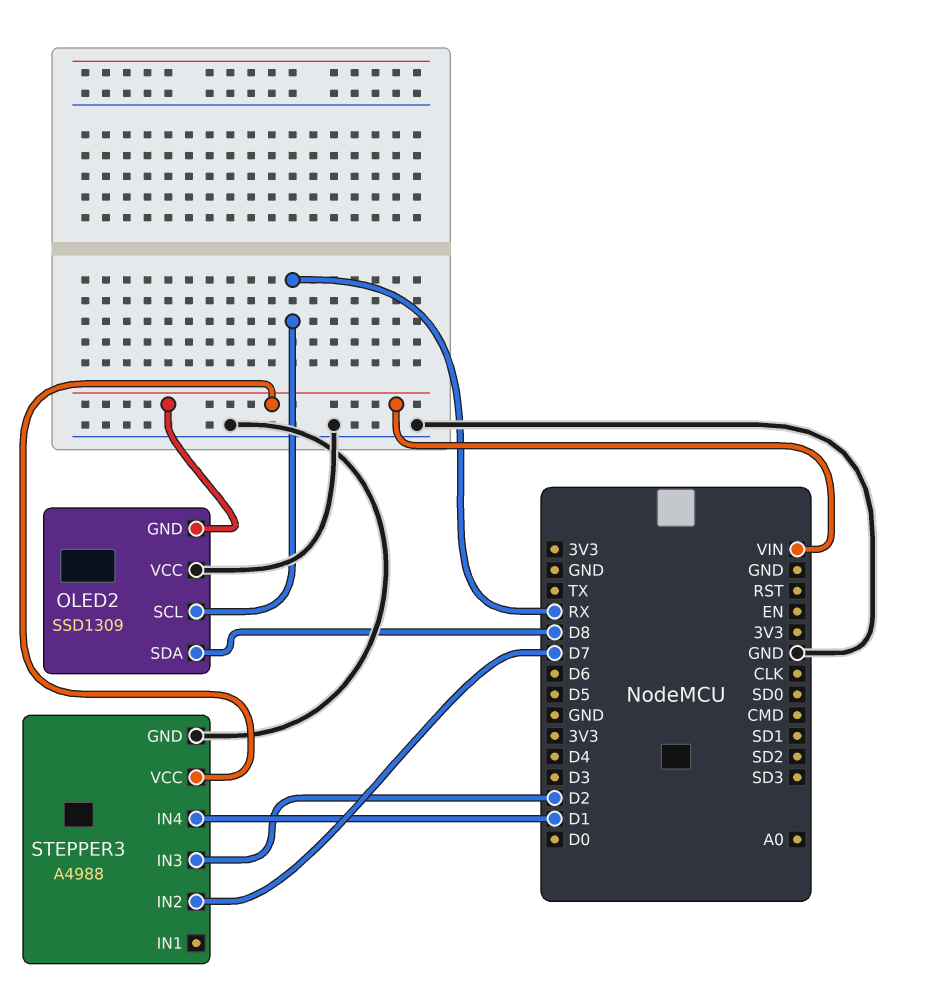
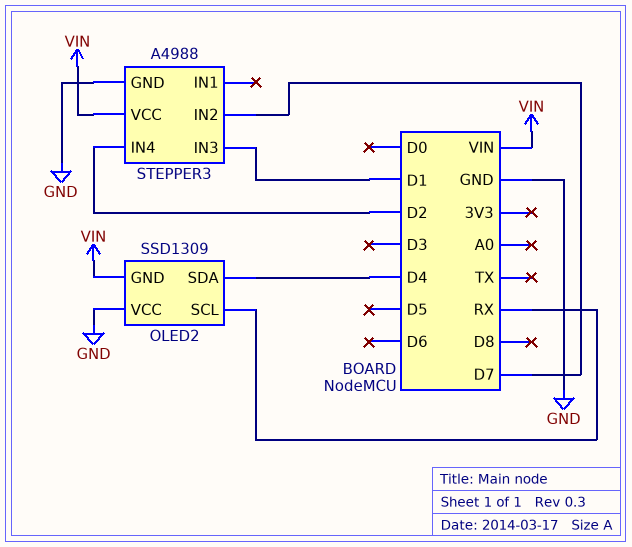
OLED2 pin SDA: D8 -> D4
STEPPER3 pin IN3: D2 -> D1
STEPPER3 pin IN4: D1 -> D2

